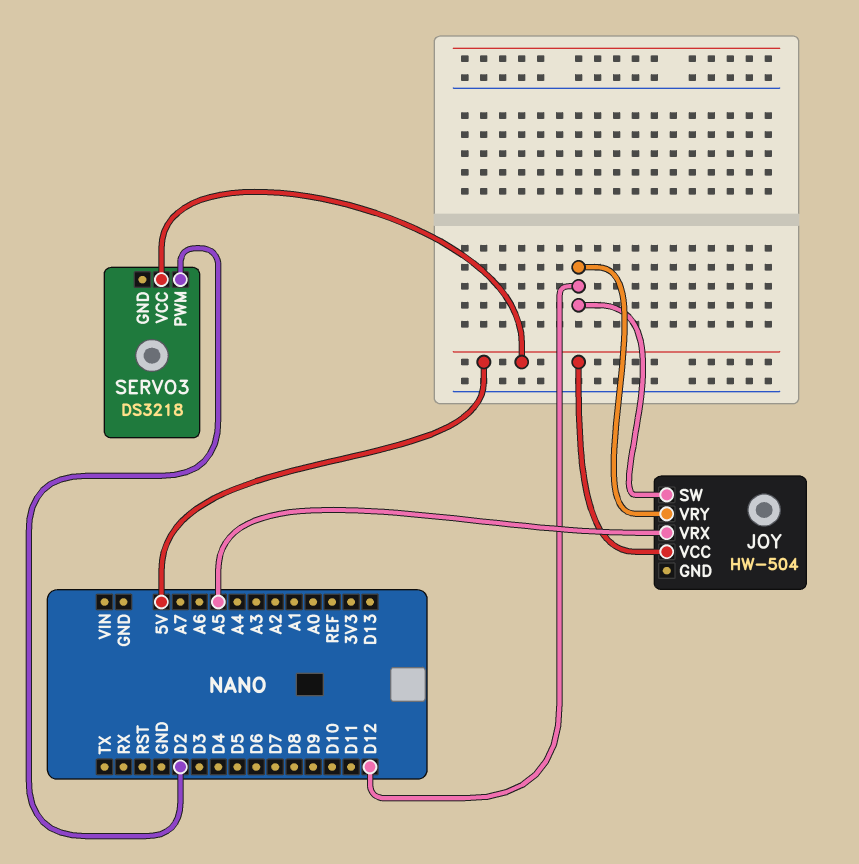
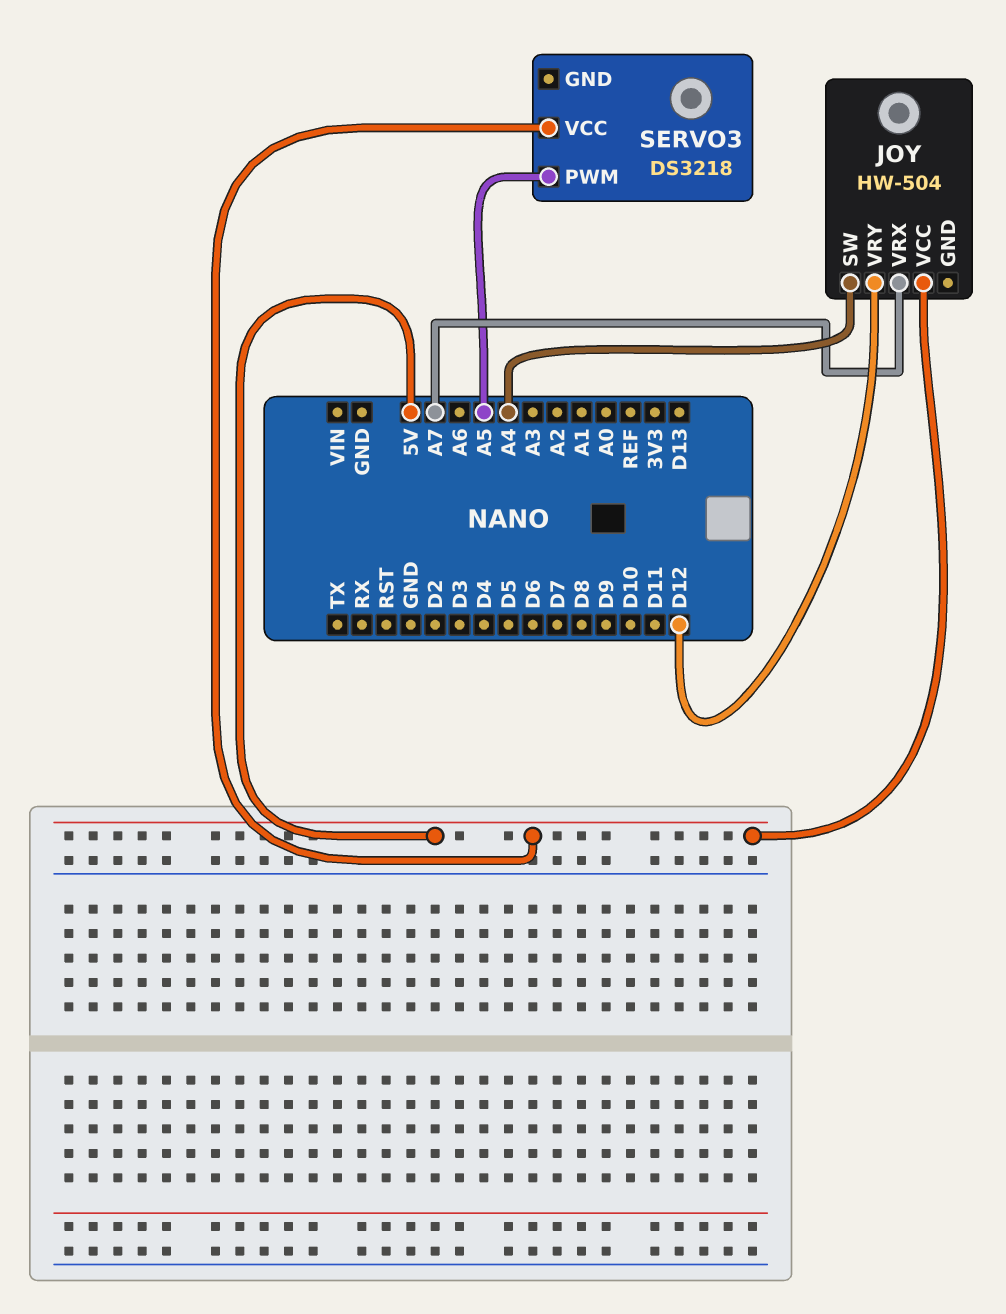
JOY pin SW: D12 -> A4
JOY pin VRX: A5 -> A7
SERVO3 pin PWM: D2 -> A5

